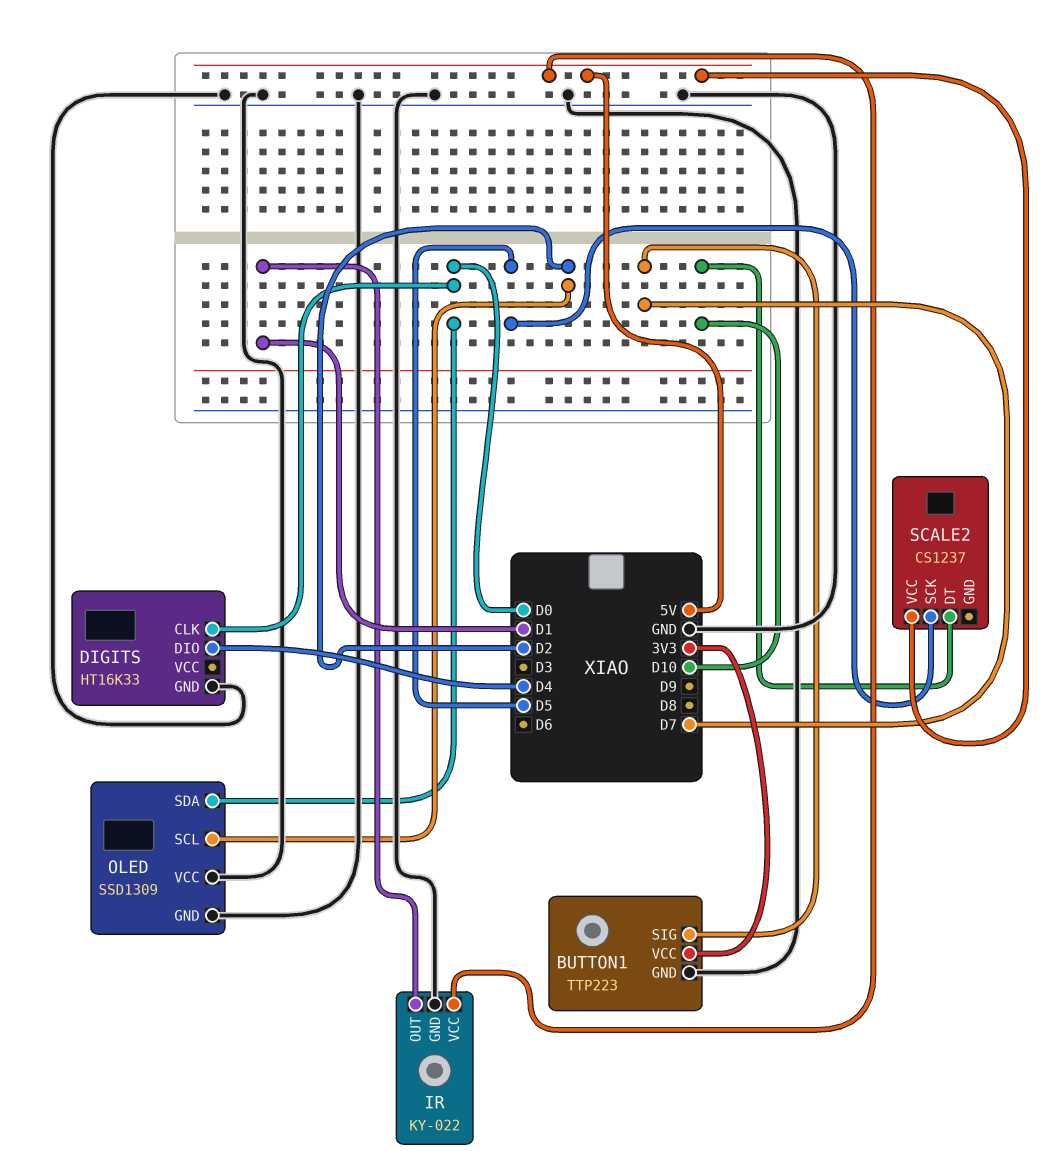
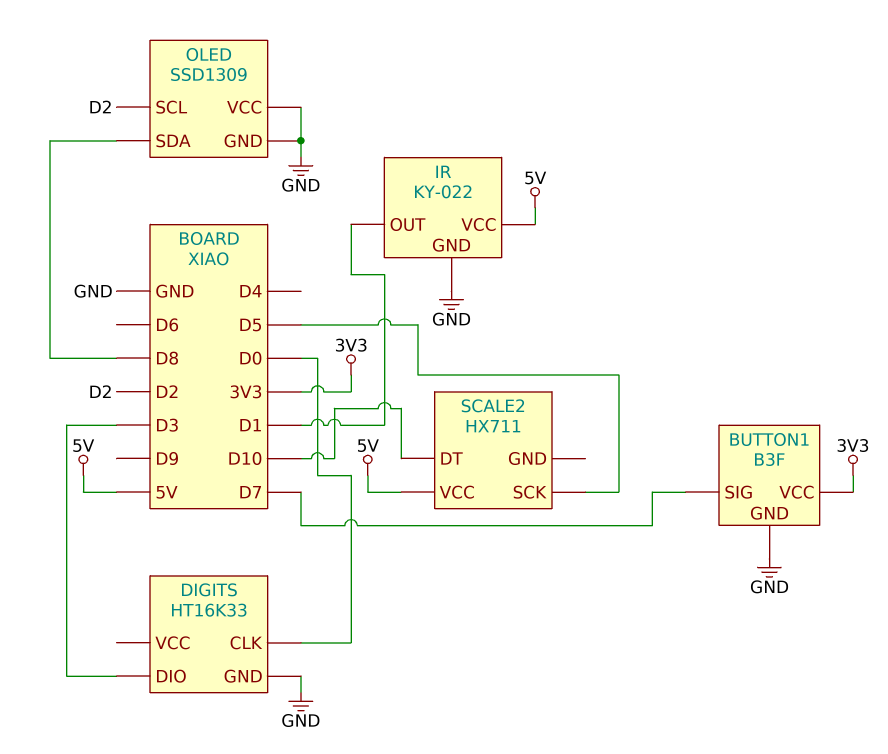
BUTTON1: TTP223 -> B3F
DIGITS pin DIO: D4 -> D3
OLED pin SDA: D0 -> D8
SCALE2: CS1237 -> HX711

